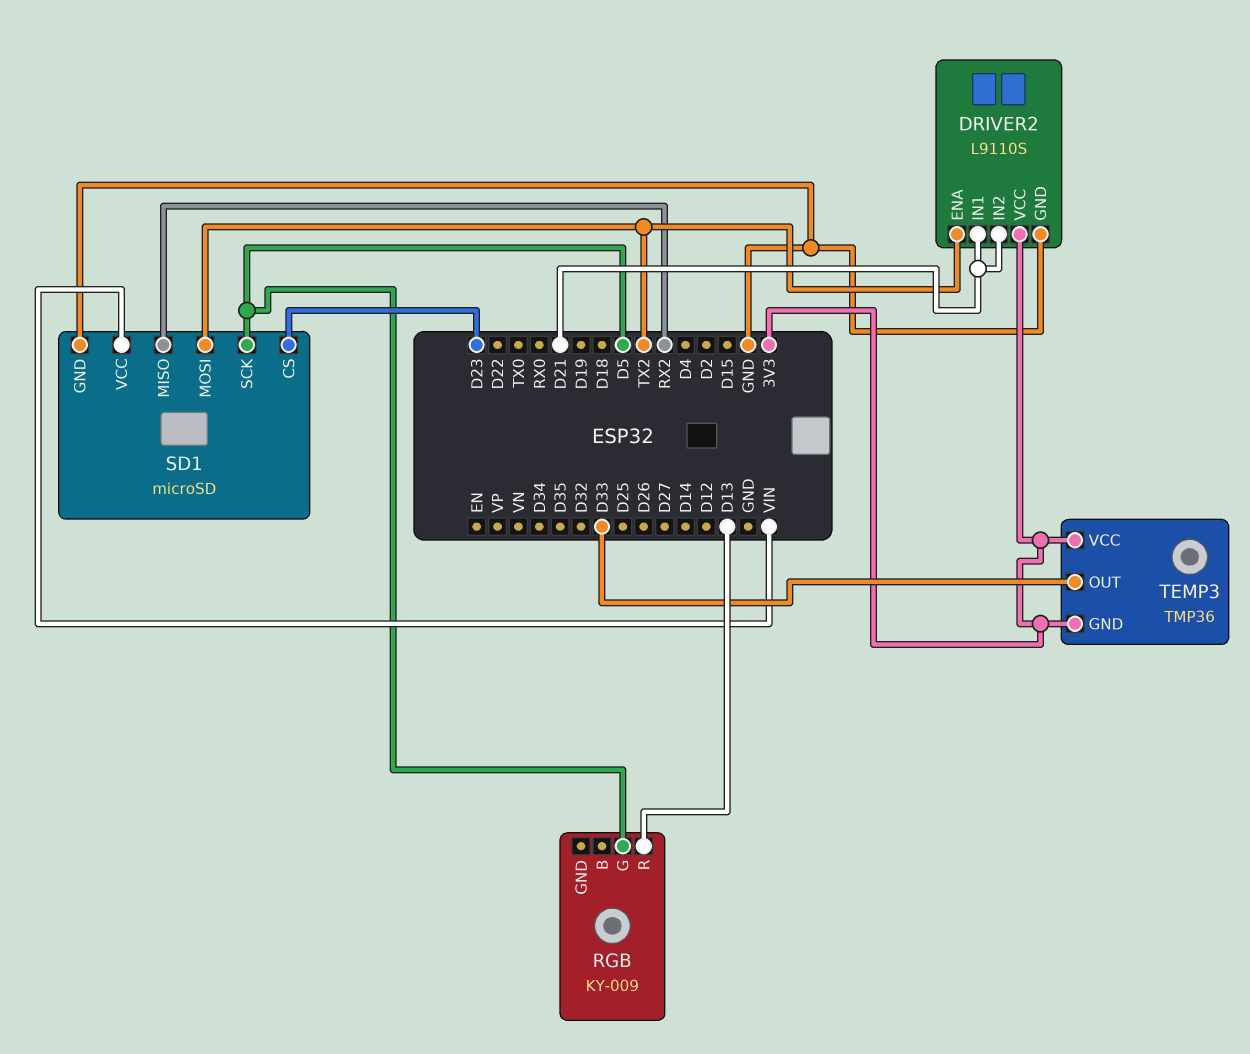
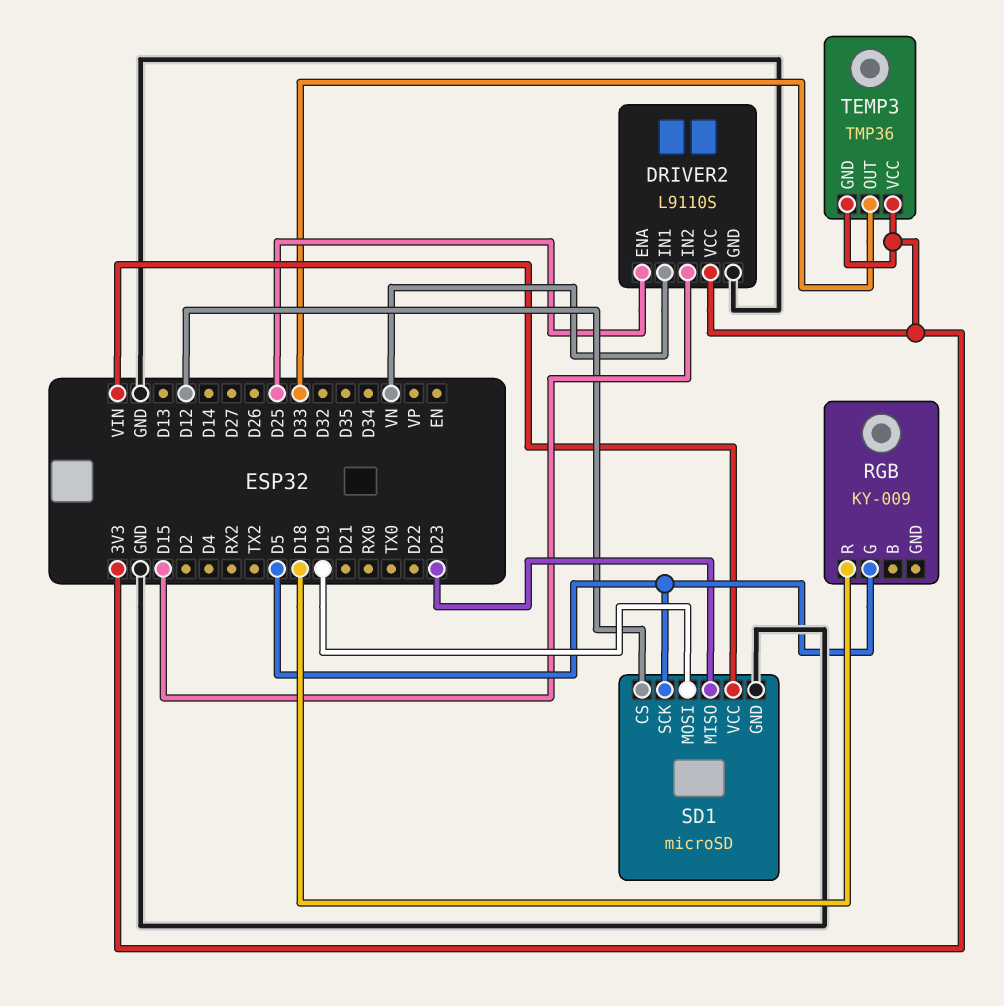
DRIVER2 pin ENA: TX2 -> D25
DRIVER2 pin IN1: D21 -> VN
DRIVER2 pin IN2: D21 -> D15
RGB pin R: D13 -> D18
SD1 pin CS: D23 -> D12
SD1 pin MISO: RX2 -> D23
SD1 pin MOSI: TX2 -> D19

